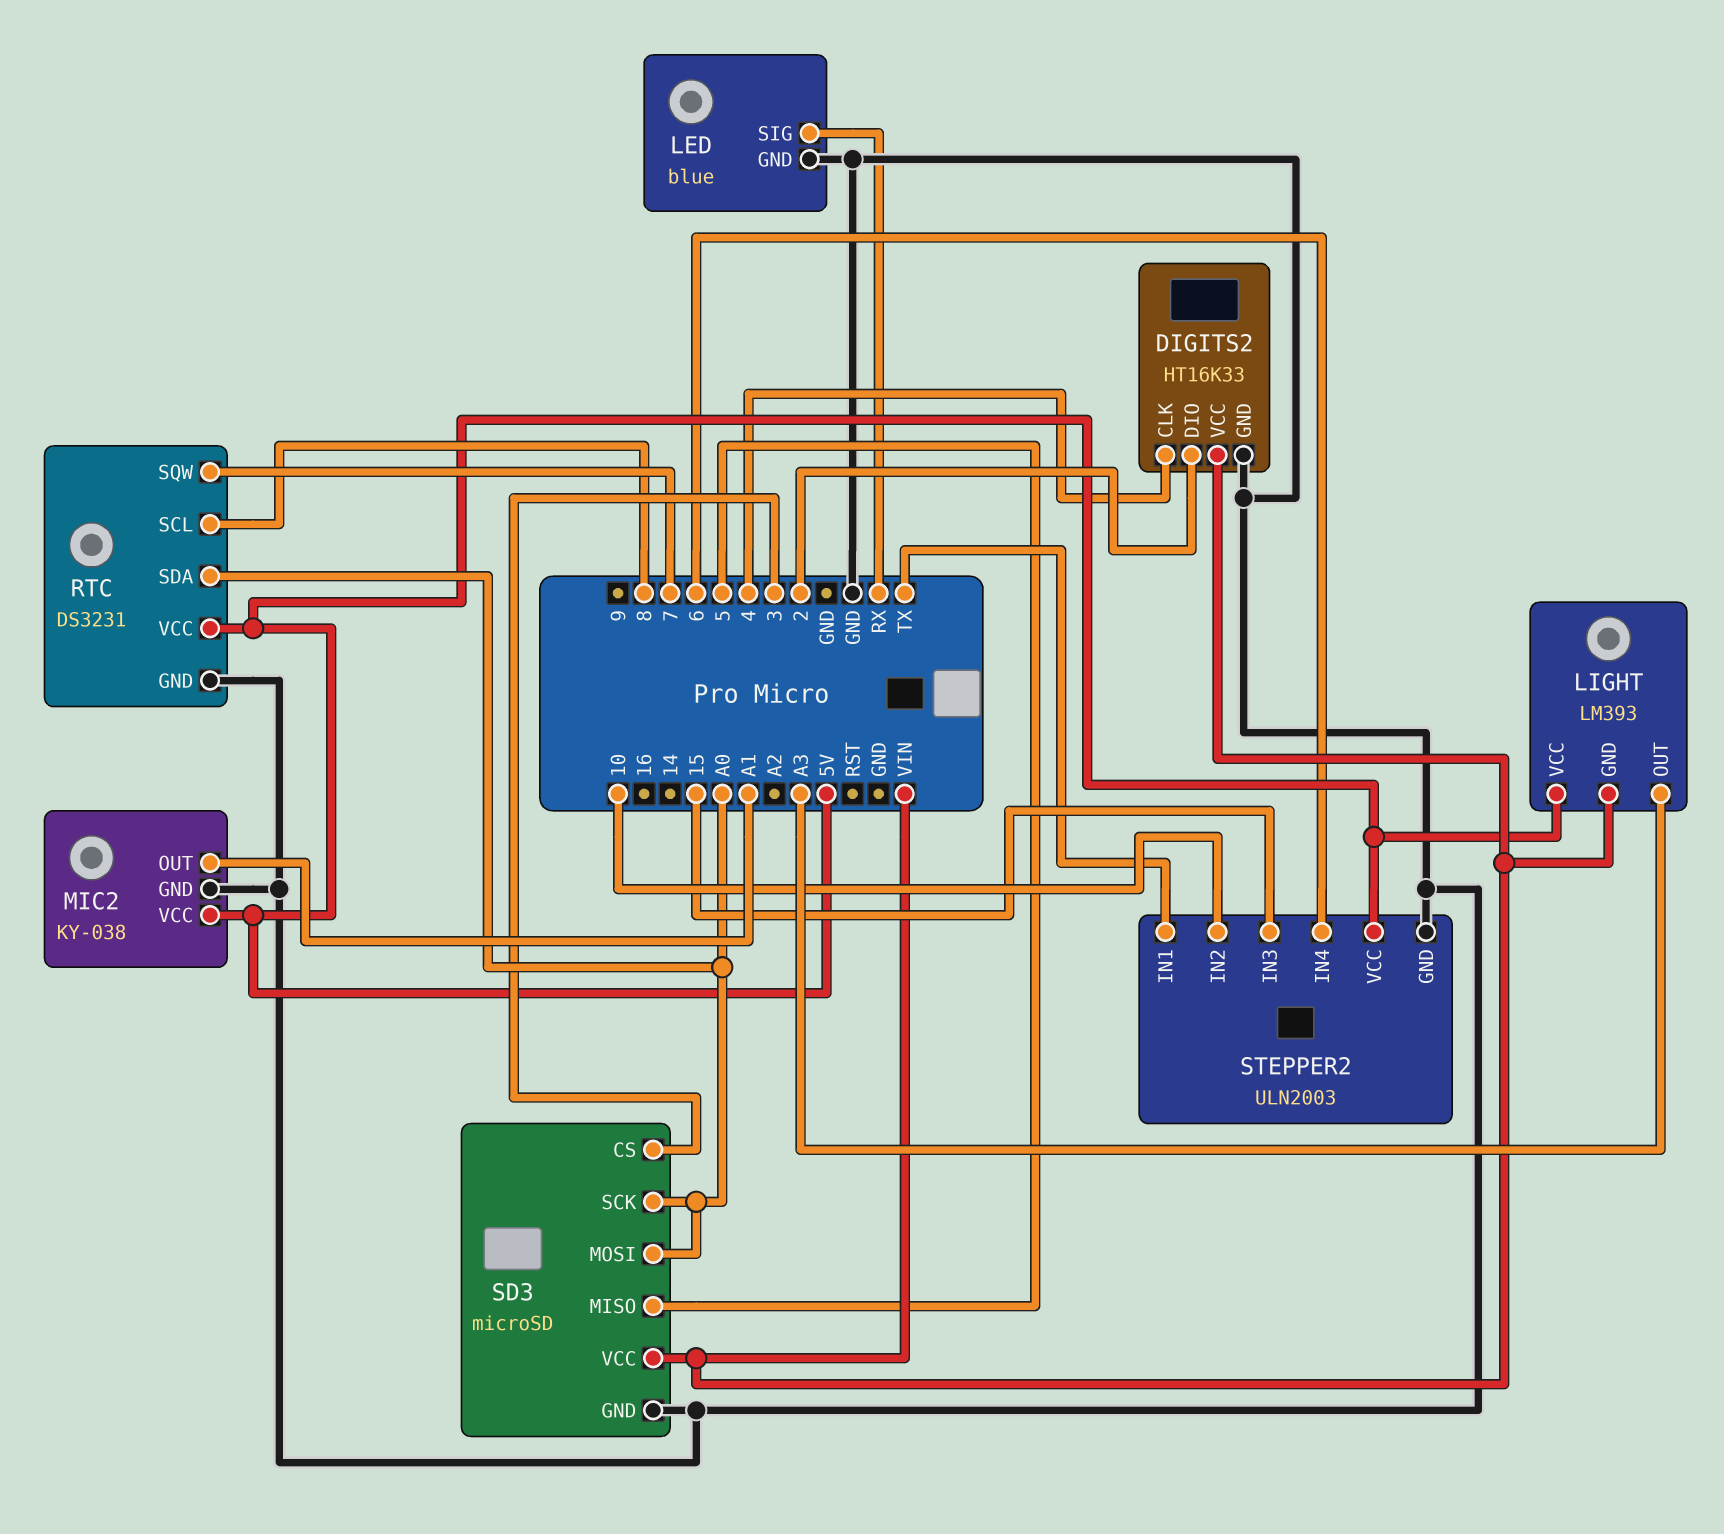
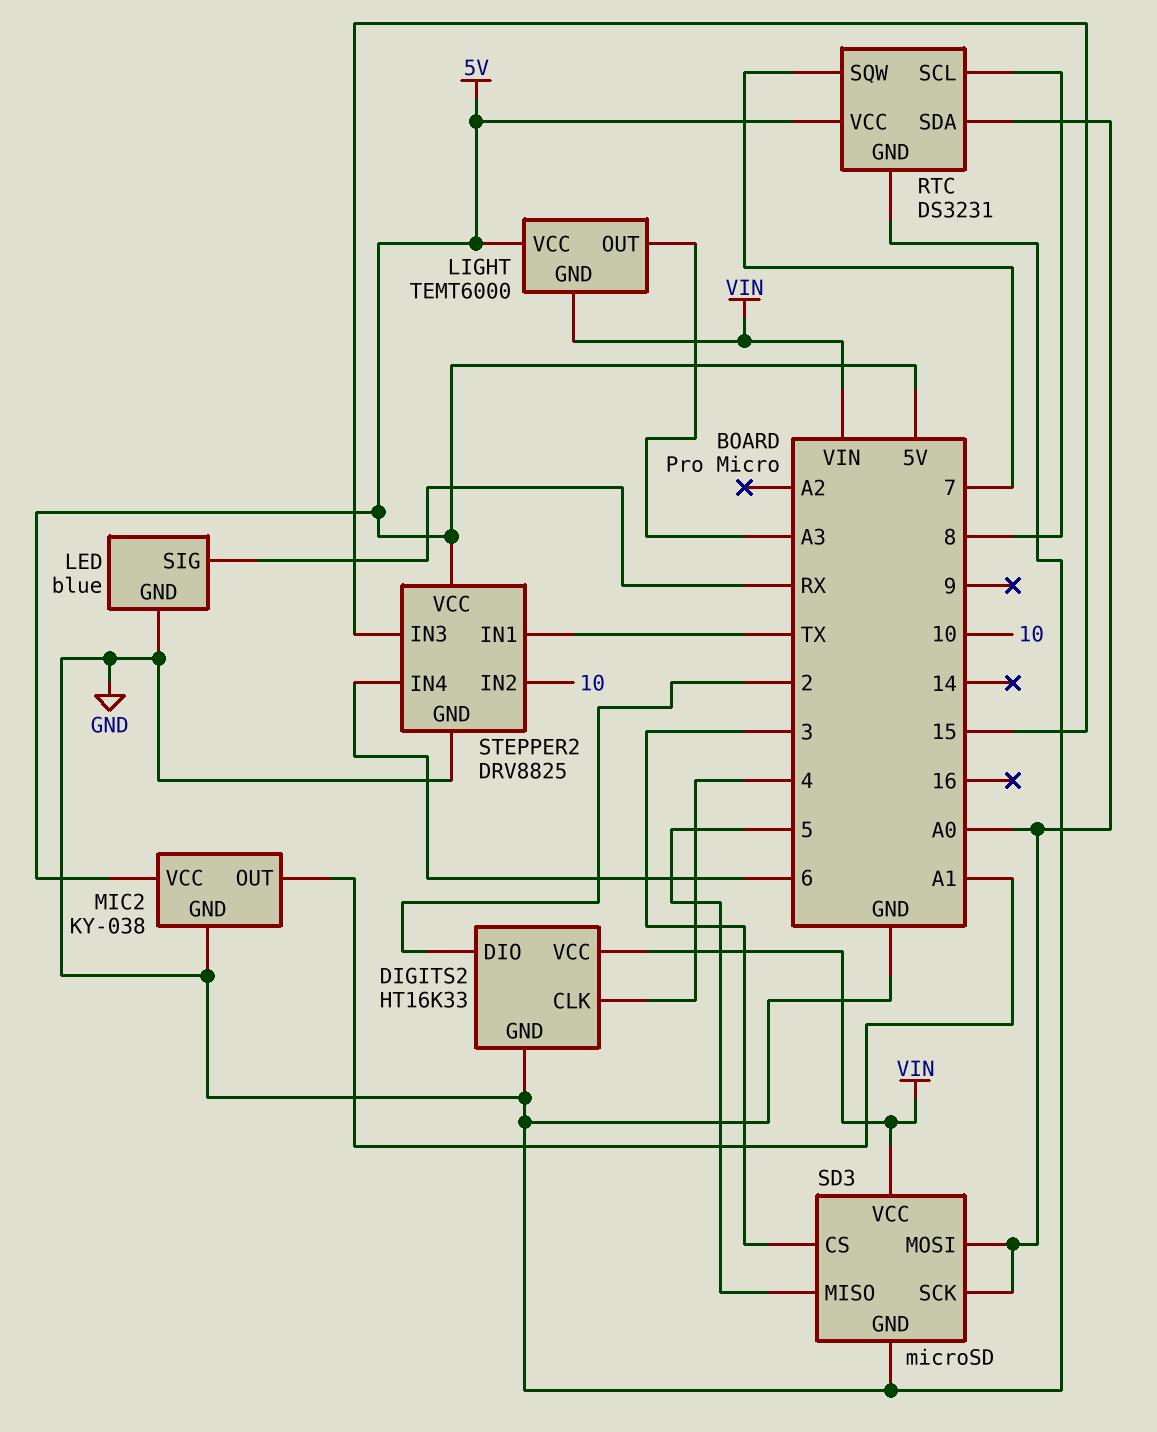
LIGHT: LM393 -> TEMT6000
STEPPER2: ULN2003 -> DRV8825

